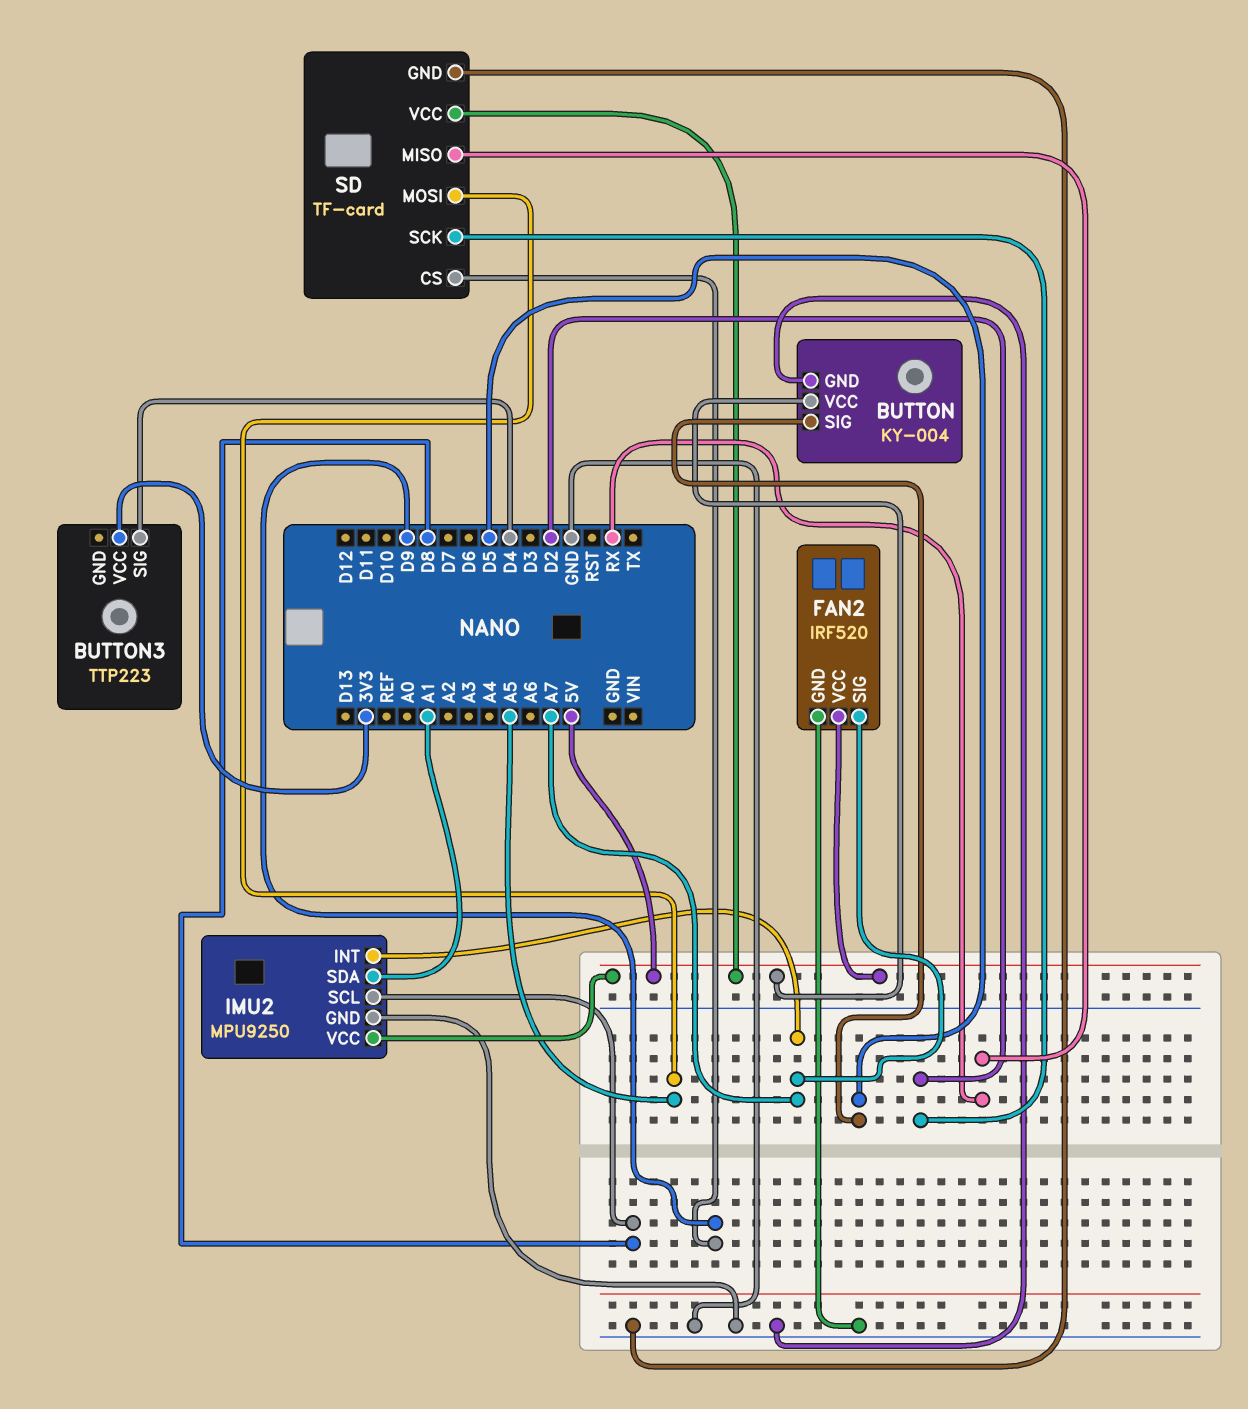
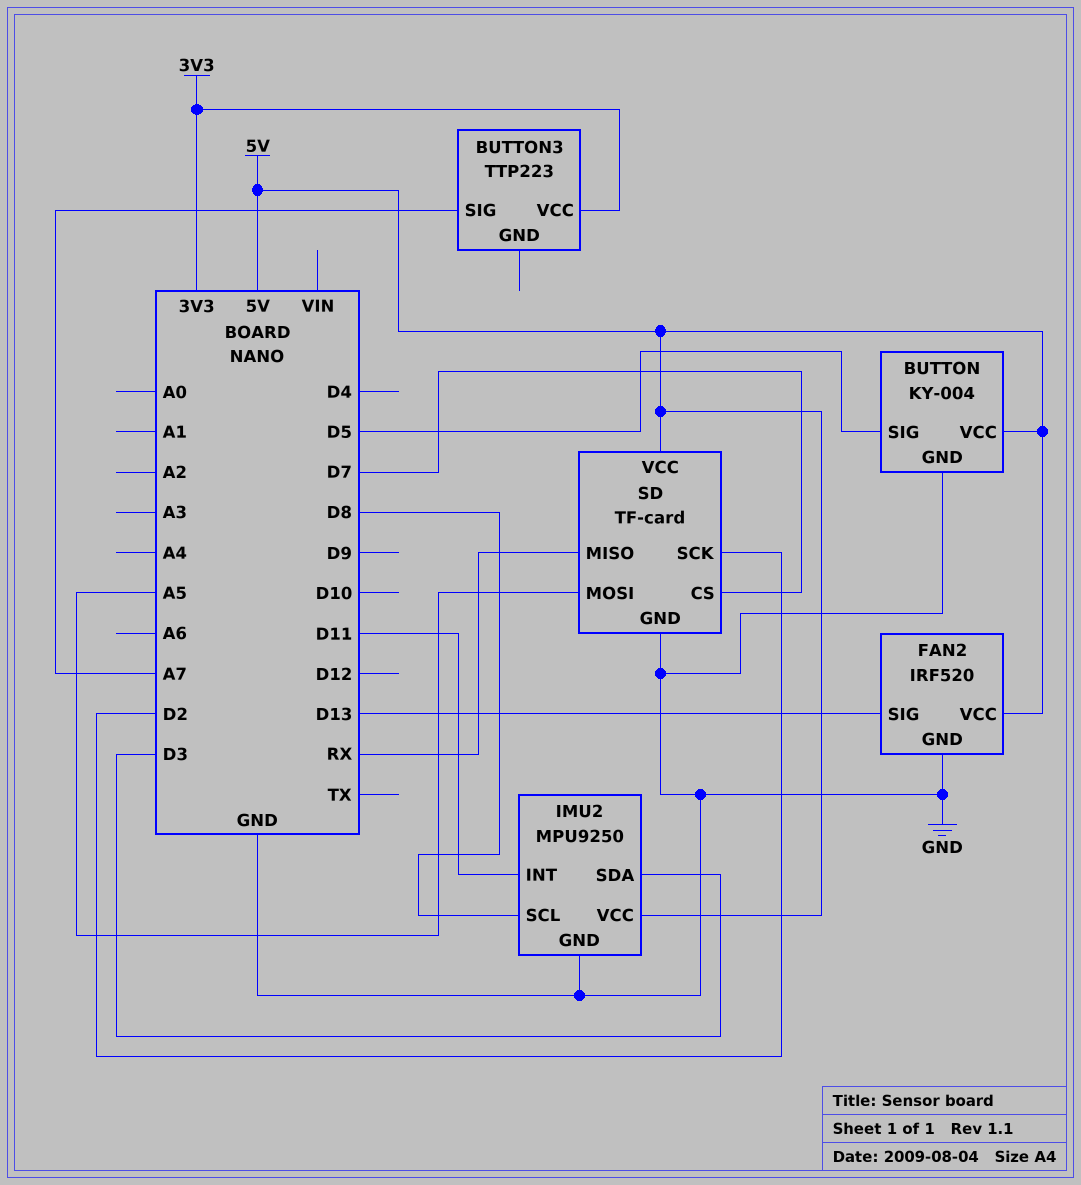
BUTTON3 pin SIG: D4 -> A7
FAN2 pin SIG: A7 -> D13
IMU2 pin INT: A7 -> D11
IMU2 pin SDA: A1 -> D3
SD pin CS: D9 -> D7

